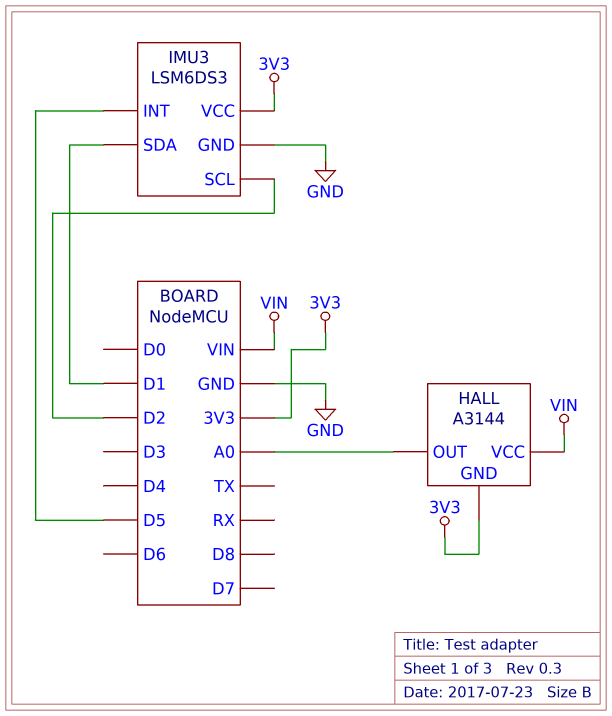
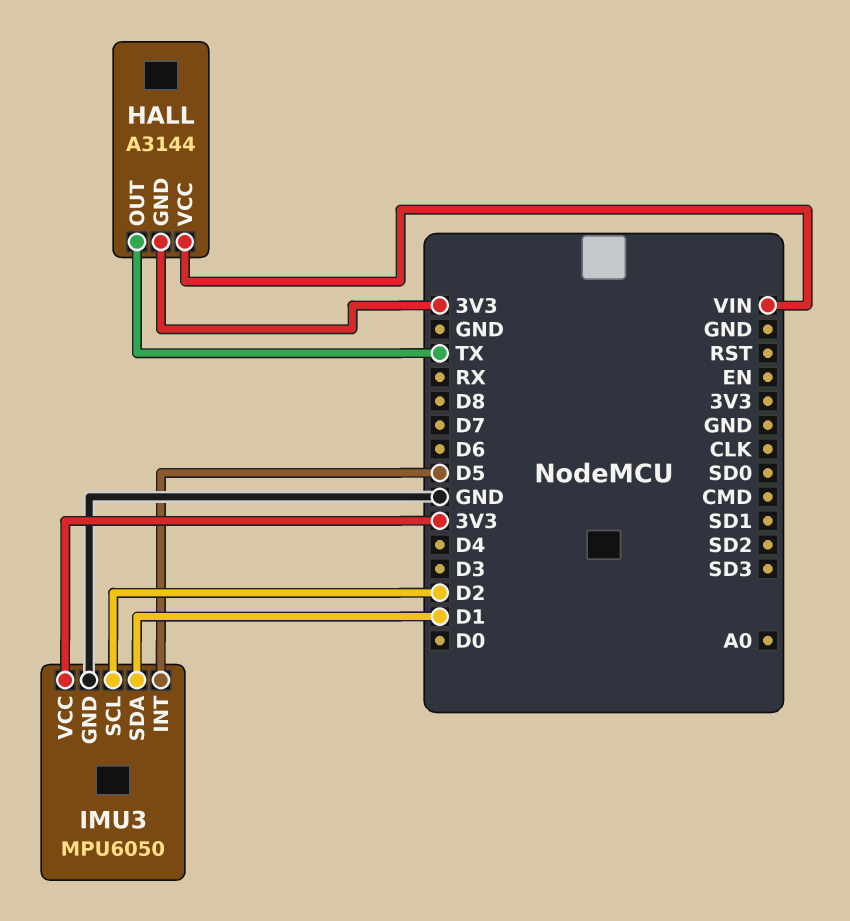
HALL pin OUT: A0 -> TX
IMU3: LSM6DS3 -> MPU6050

